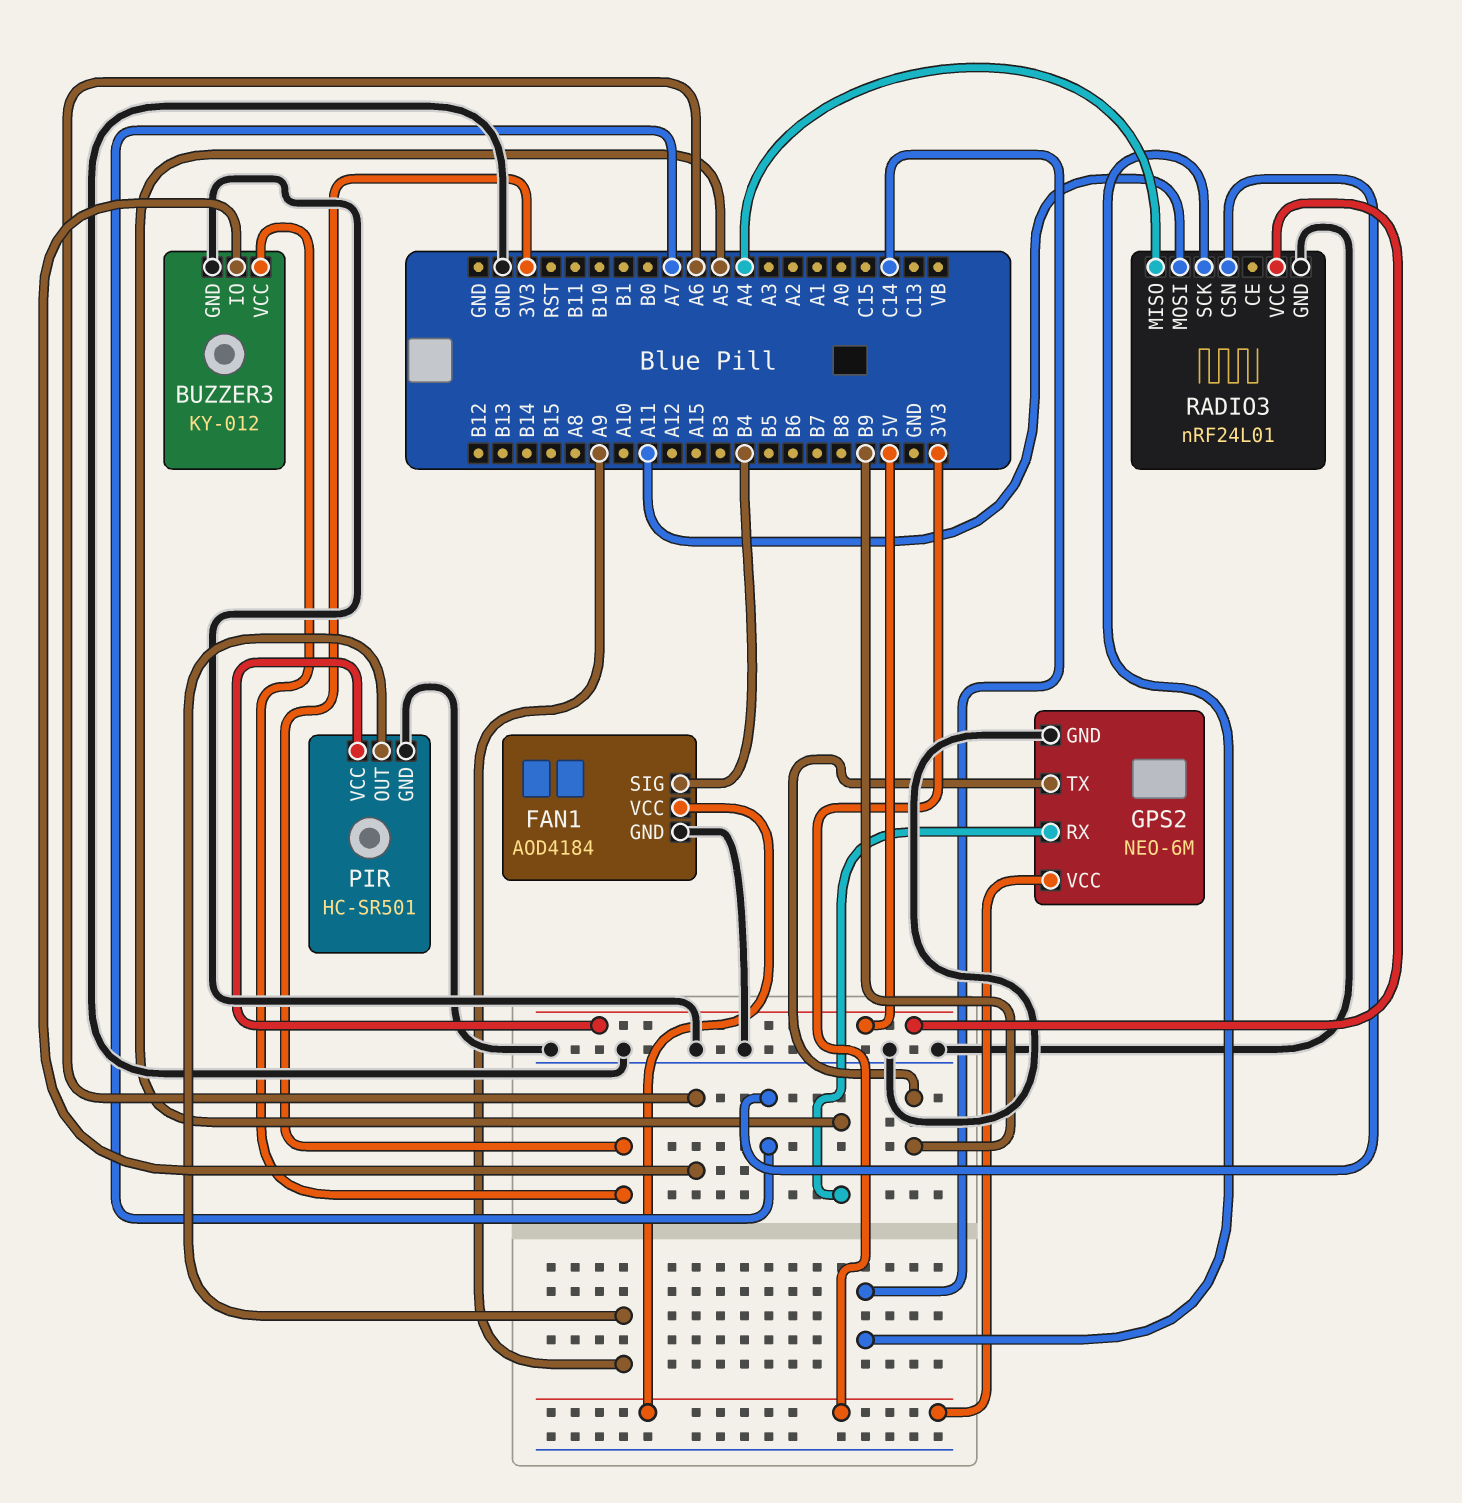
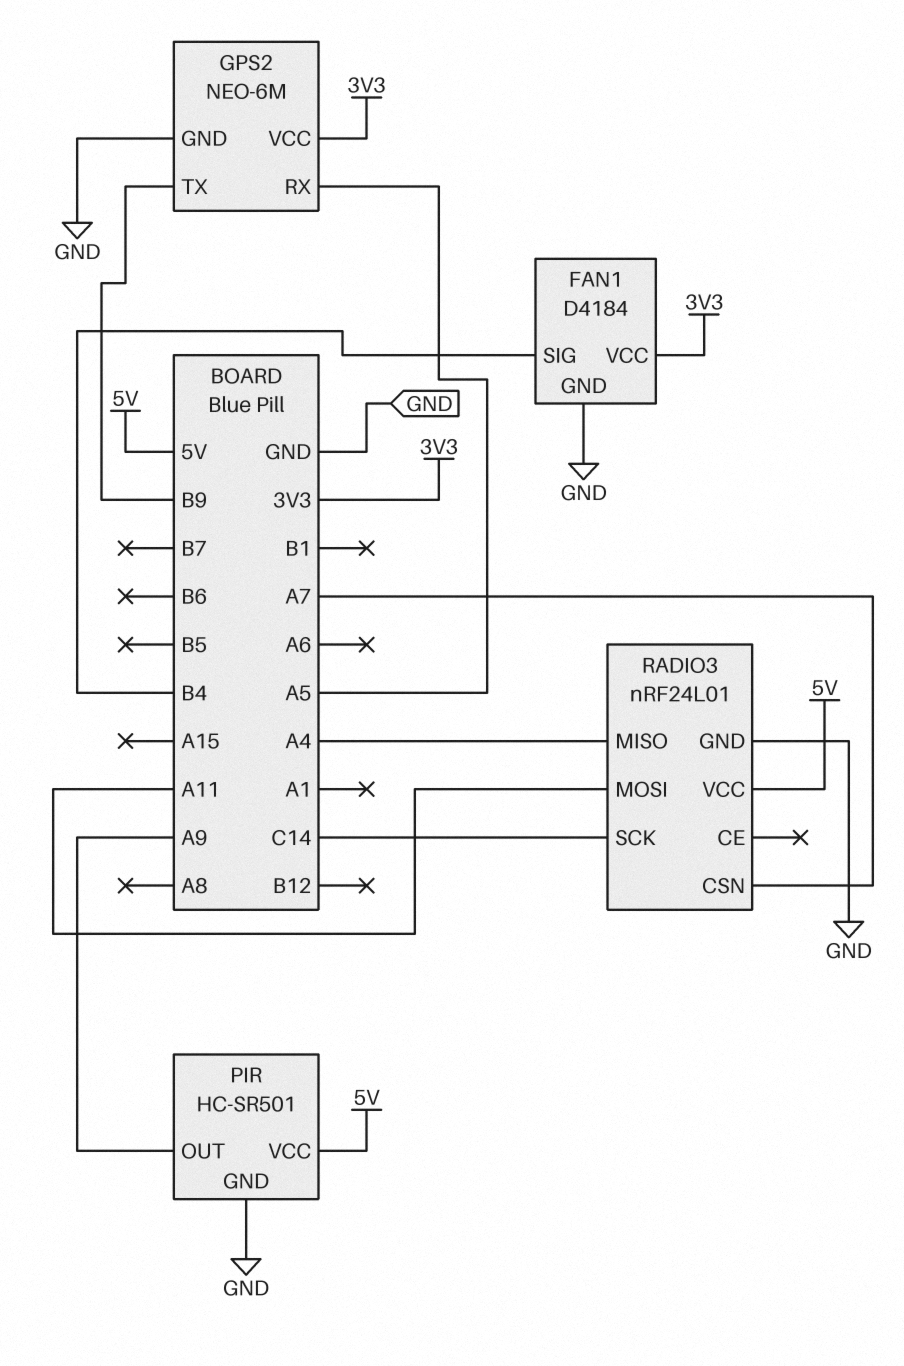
BUZZER3: KY-012 -> none
BUZZER3 pin GND: GND -> none
BUZZER3 pin IO: A6 -> none
BUZZER3 pin VCC: 3V3 -> none
FAN1: AOD4184 -> D4184

